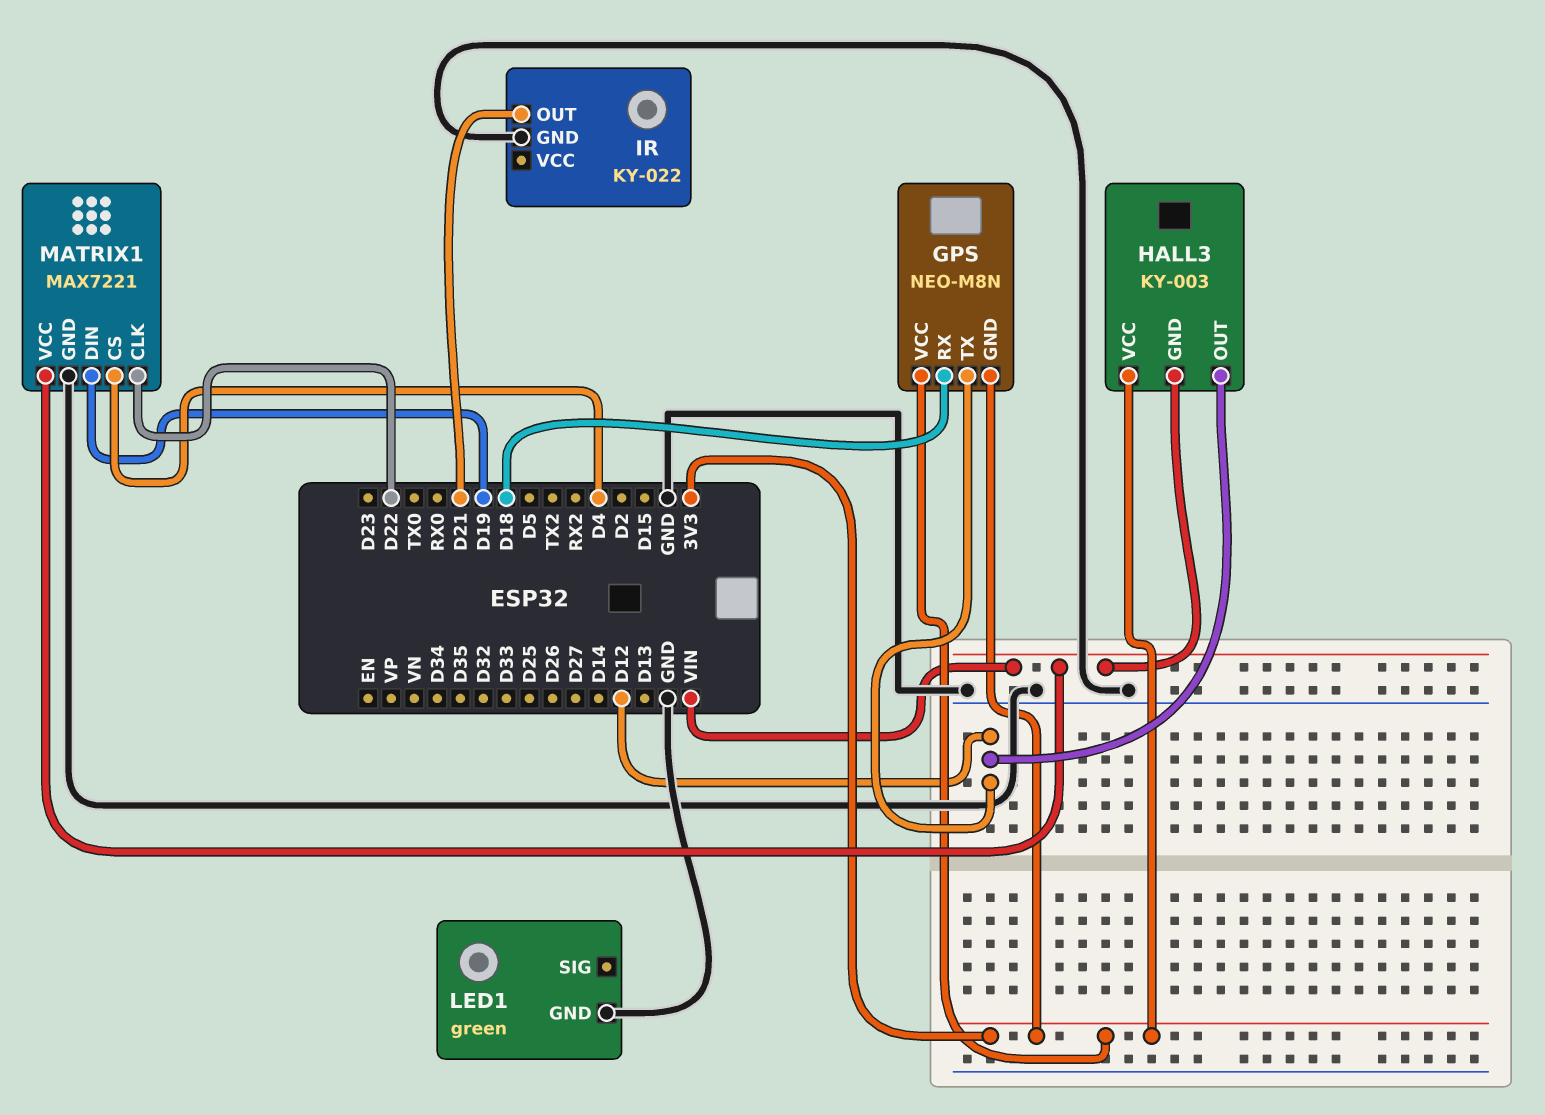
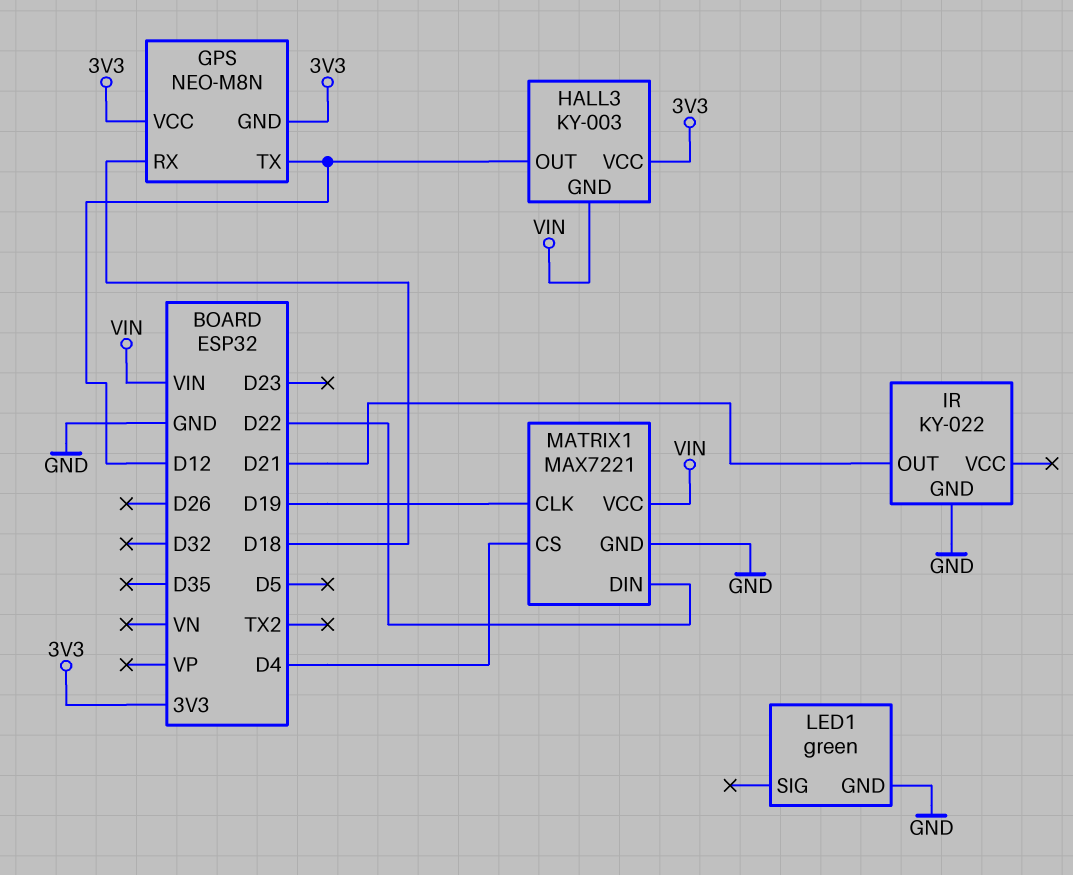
MATRIX1 pin CLK: D22 -> D19
MATRIX1 pin DIN: D19 -> D22

